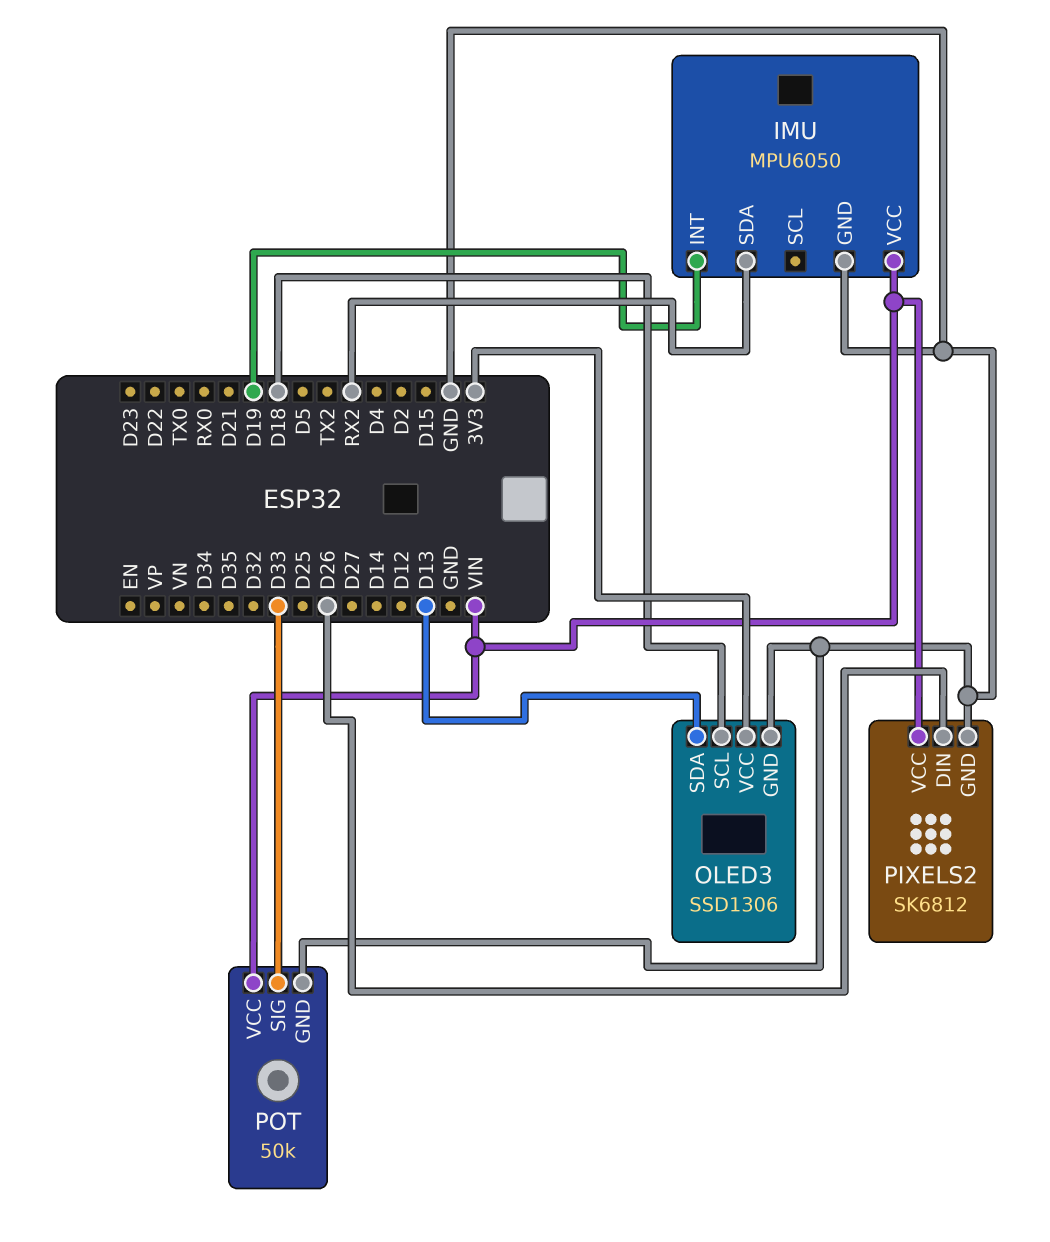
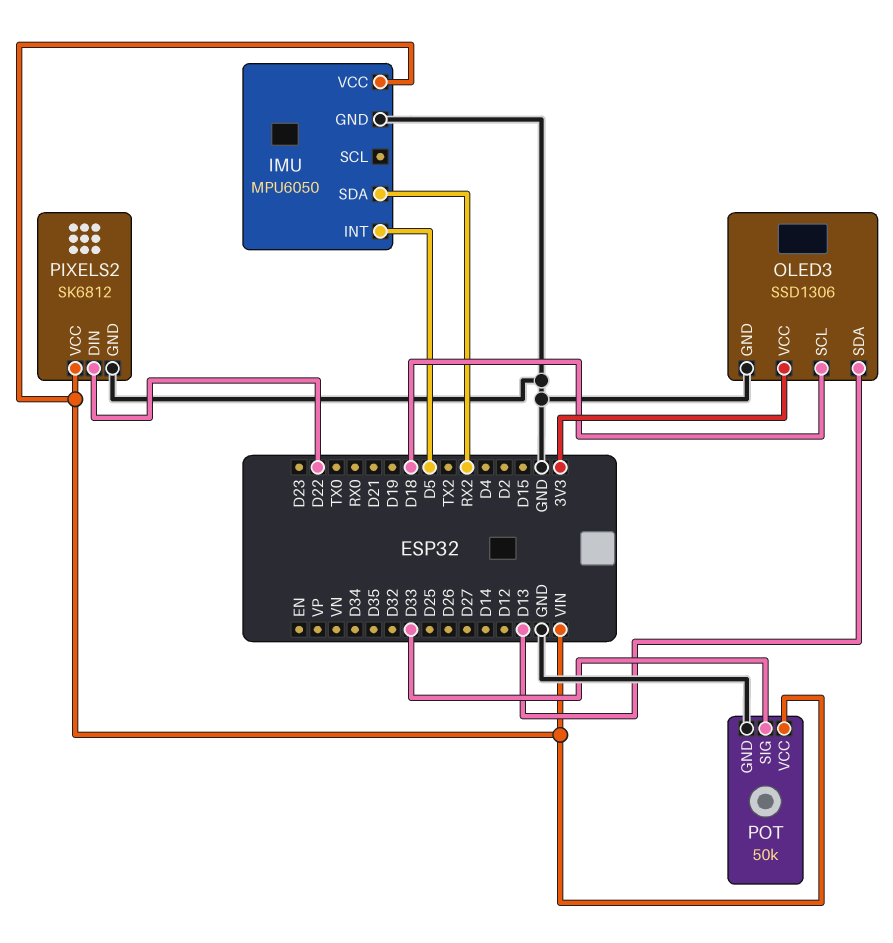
IMU pin INT: D19 -> D5
PIXELS2 pin DIN: D26 -> D22

